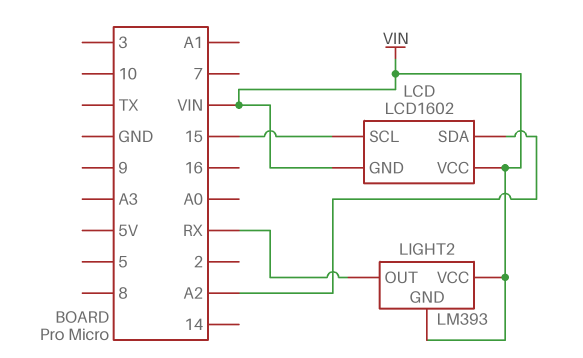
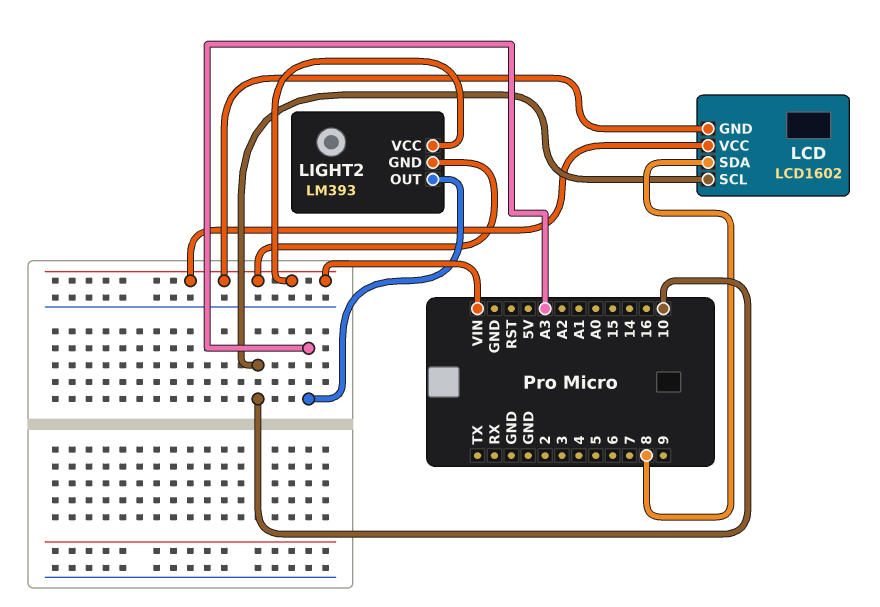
LCD pin SCL: 15 -> 10
LCD pin SDA: A2 -> 8
LIGHT2 pin OUT: RX -> A3

